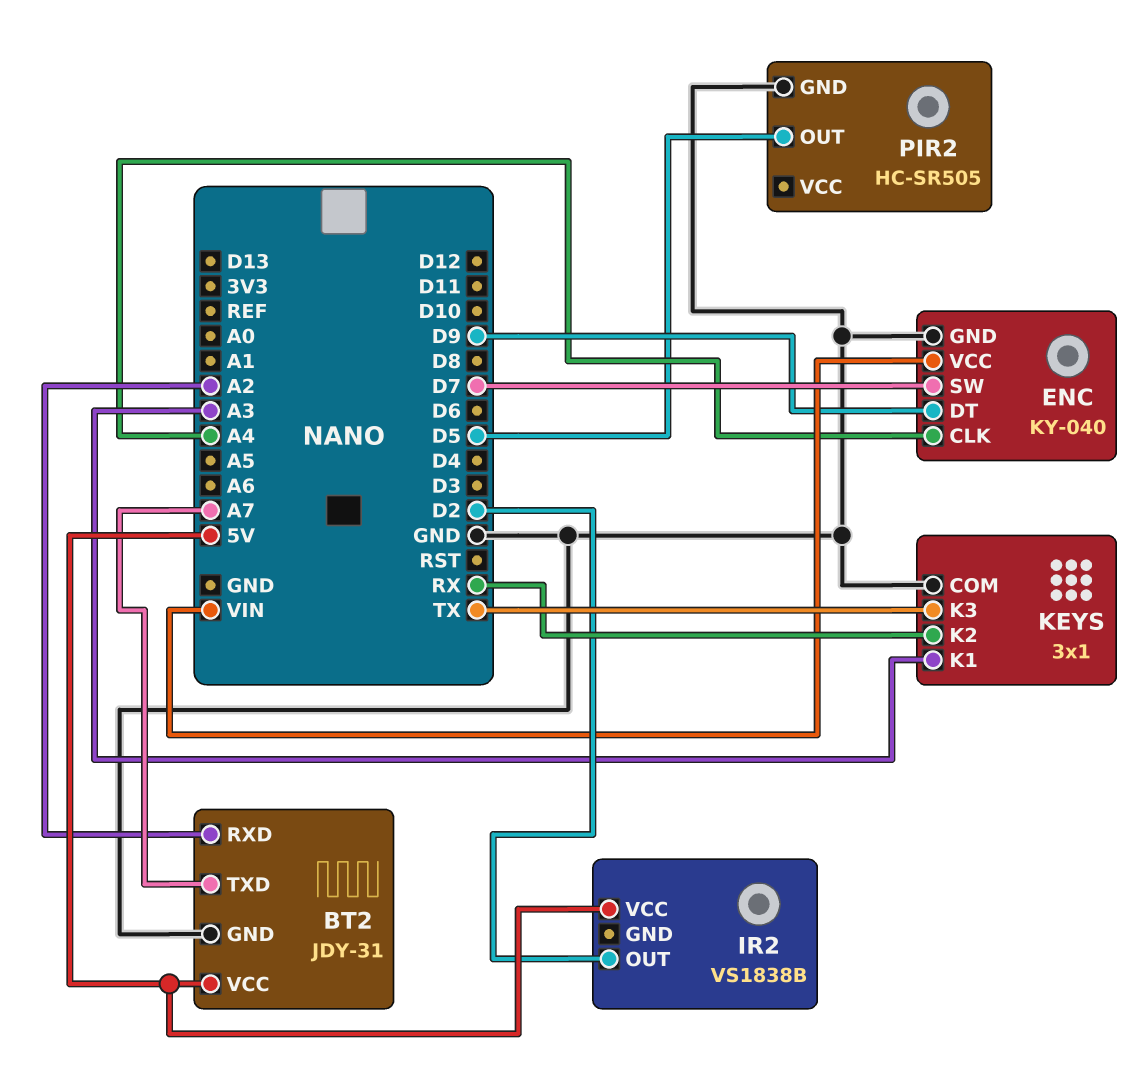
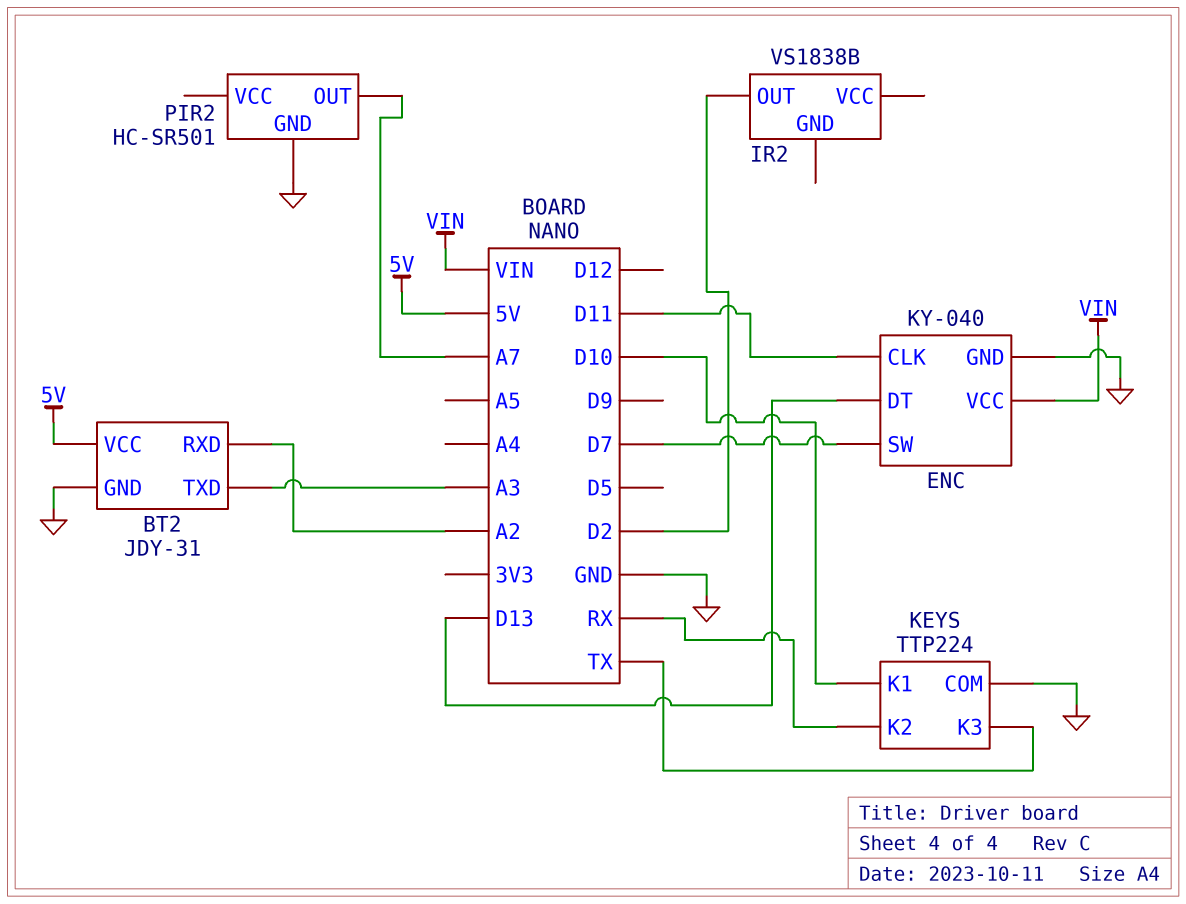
BT2 pin TXD: A7 -> A3
ENC pin CLK: A4 -> D11
ENC pin DT: D9 -> D13
IR2 pin VCC: 5V -> none
KEYS: 3x1 -> TTP224
KEYS pin K1: A3 -> D10
PIR2: HC-SR505 -> HC-SR501
PIR2 pin OUT: D5 -> A7

